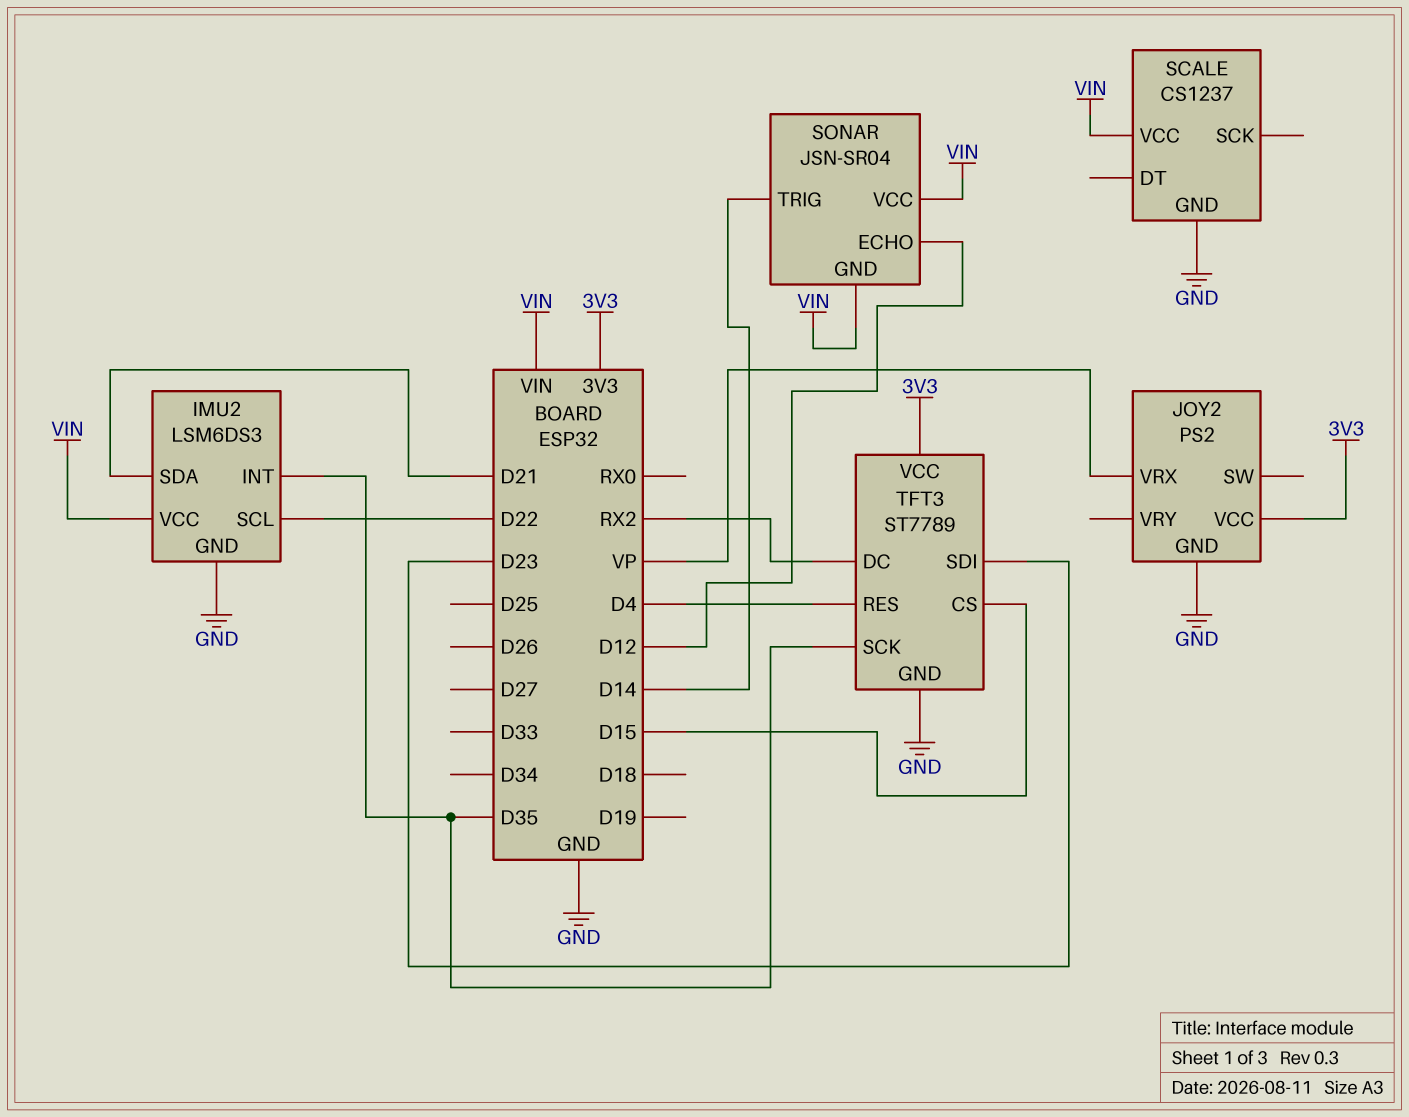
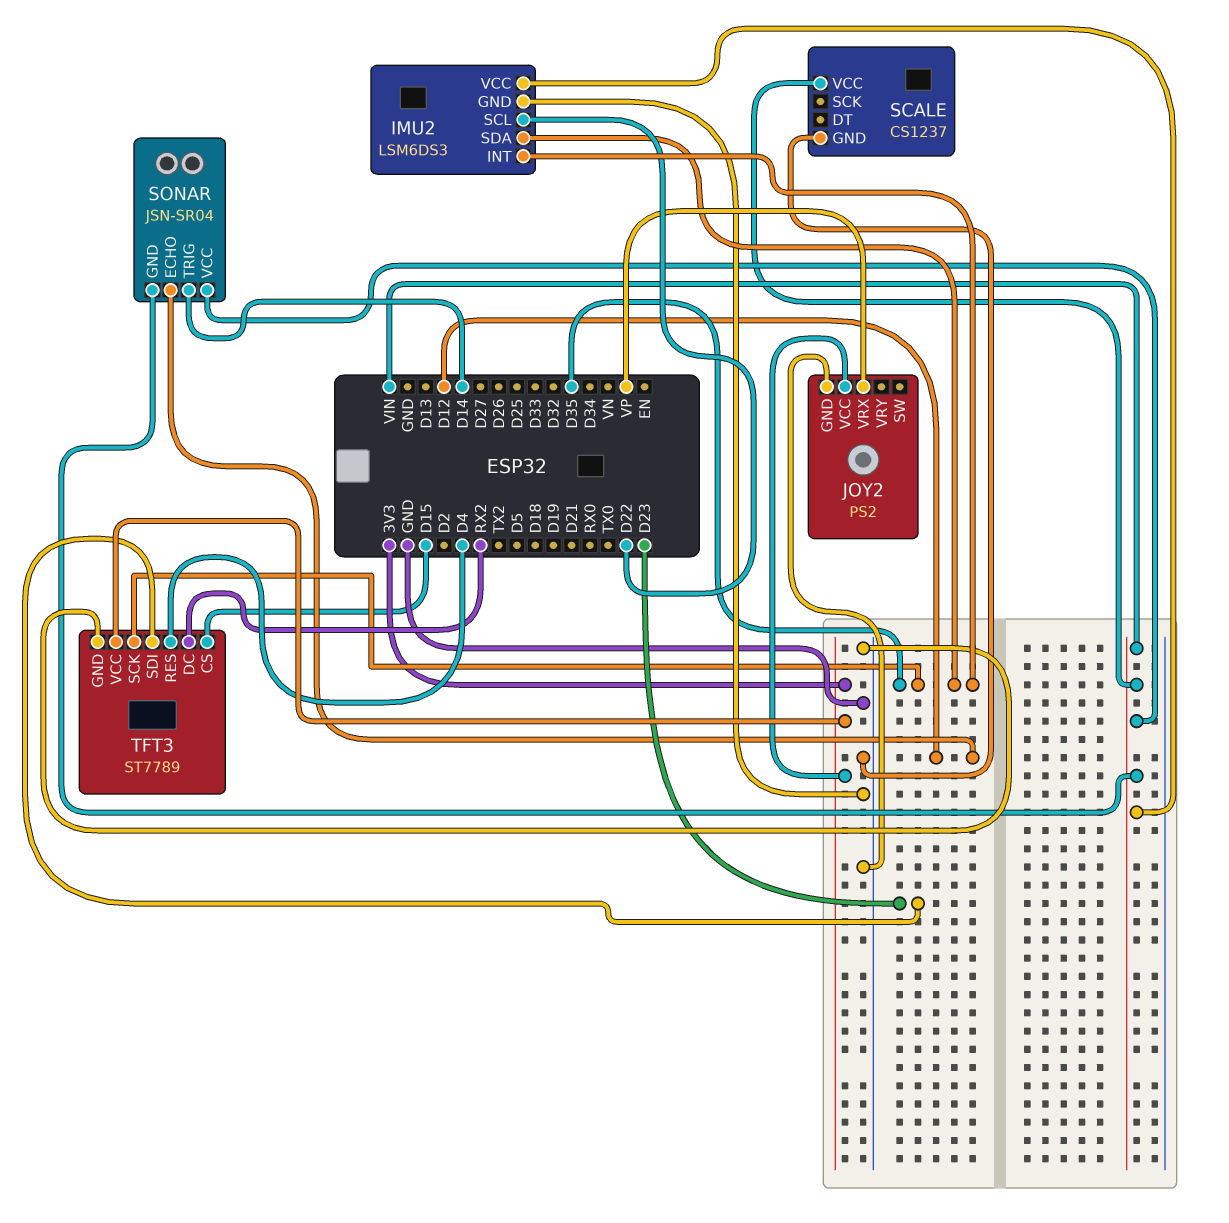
IMU2 pin SDA: D21 -> D35

